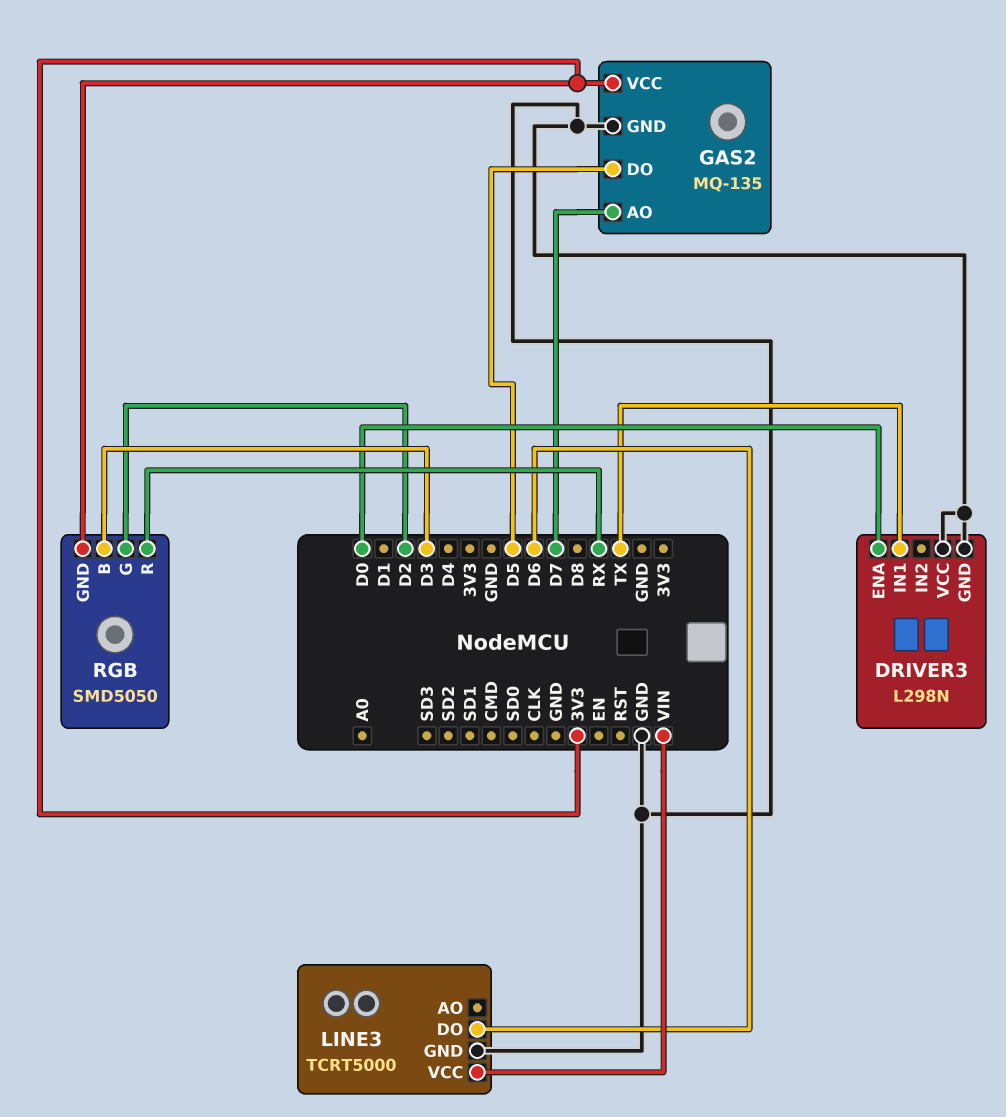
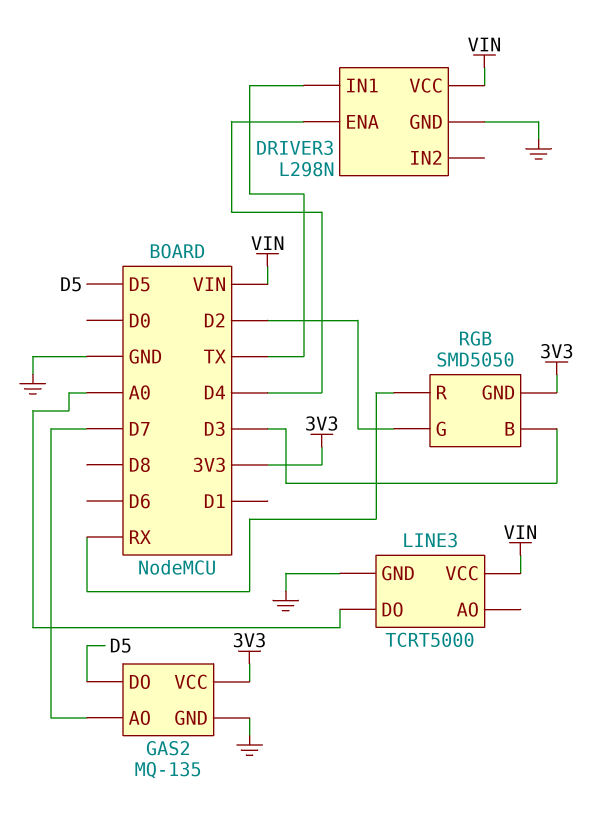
DRIVER3 pin ENA: D0 -> D4
DRIVER3 pin VCC: GND -> VIN
LINE3 pin DO: D6 -> A0

